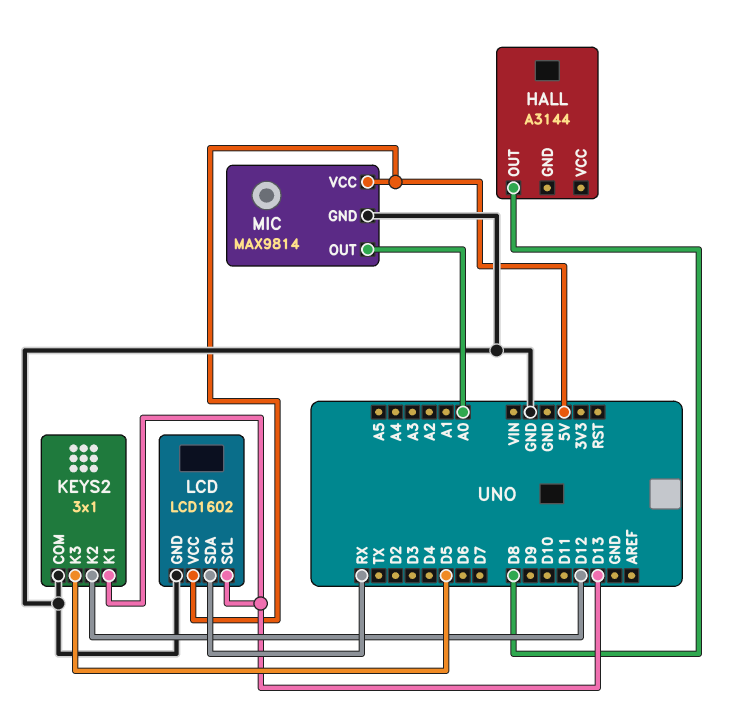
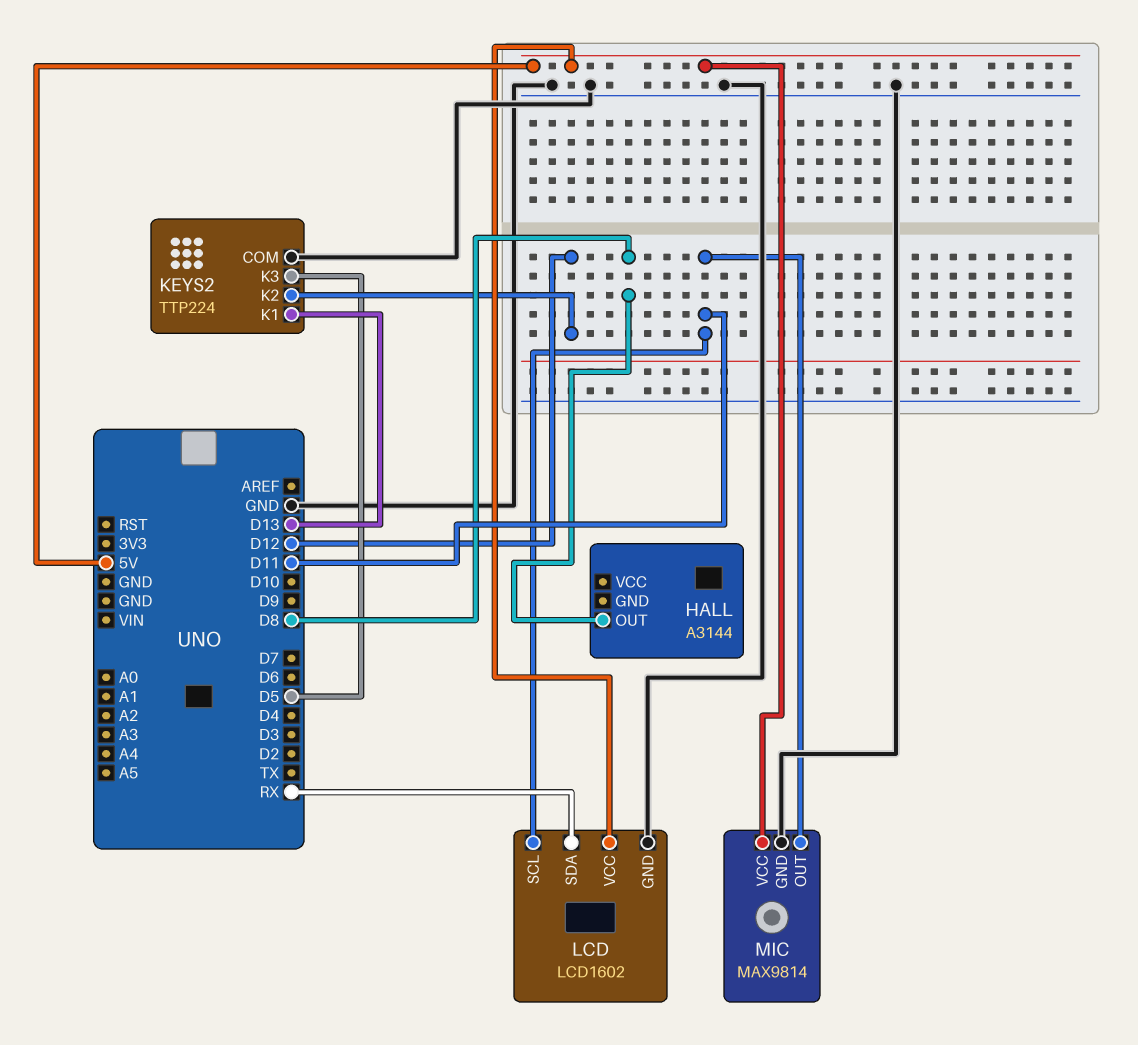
KEYS2: 3x1 -> TTP224
LCD pin SCL: D13 -> D11
MIC pin OUT: A0 -> D11

